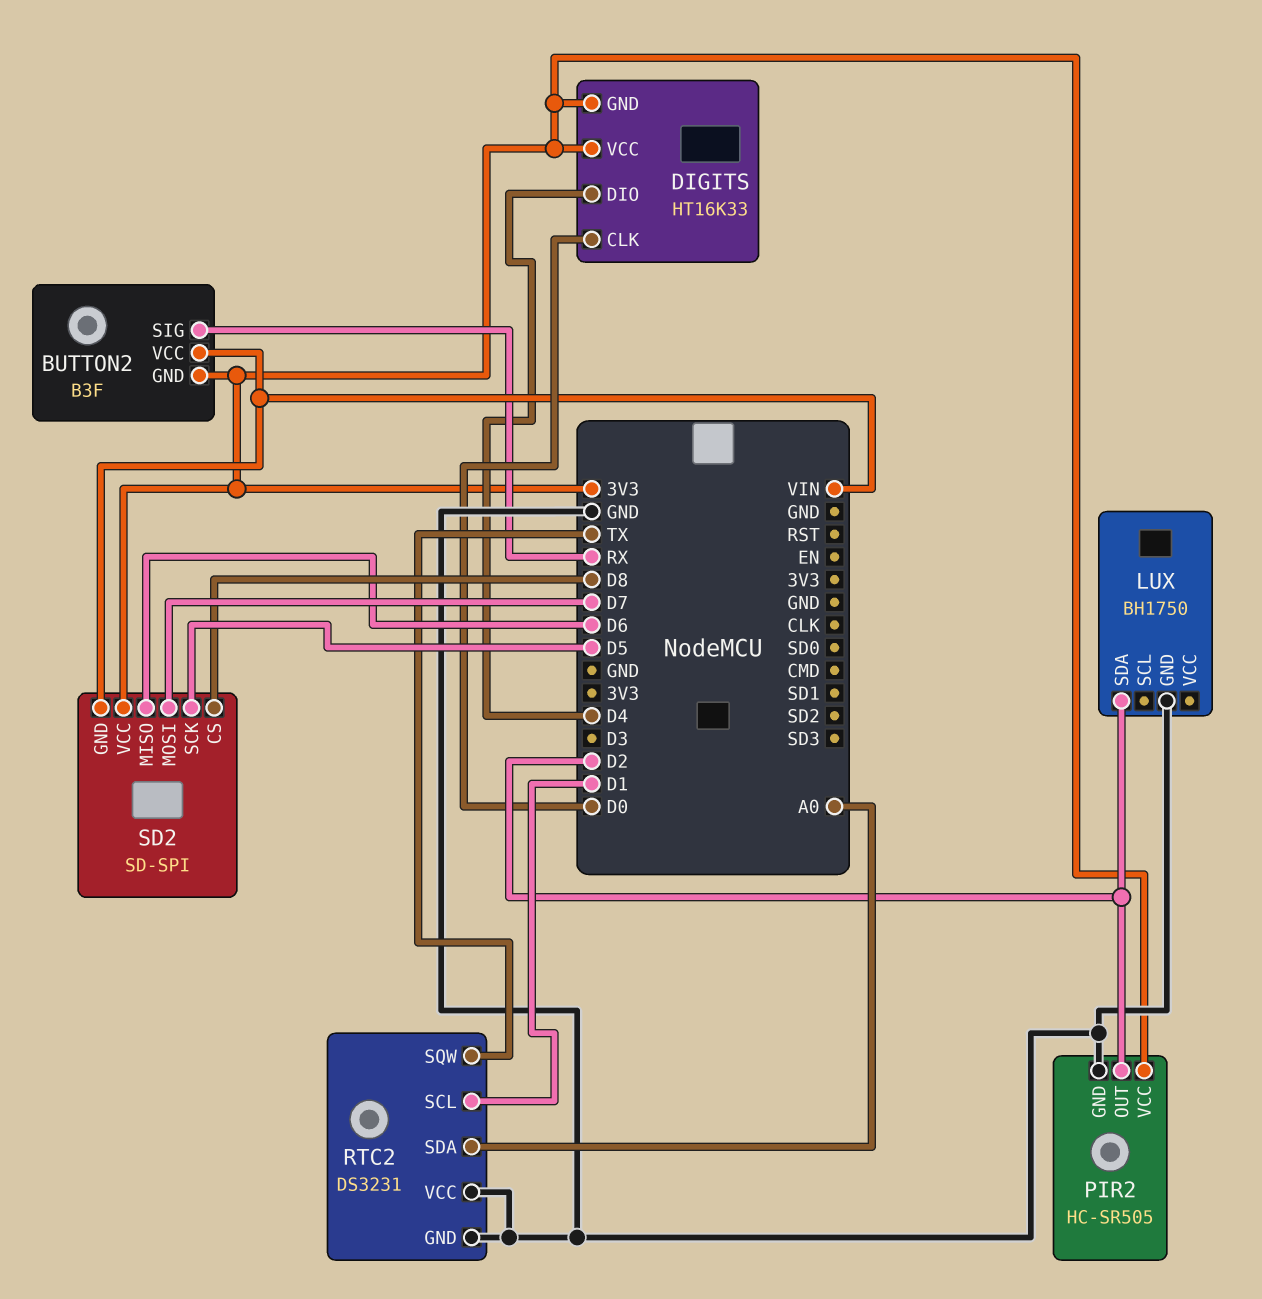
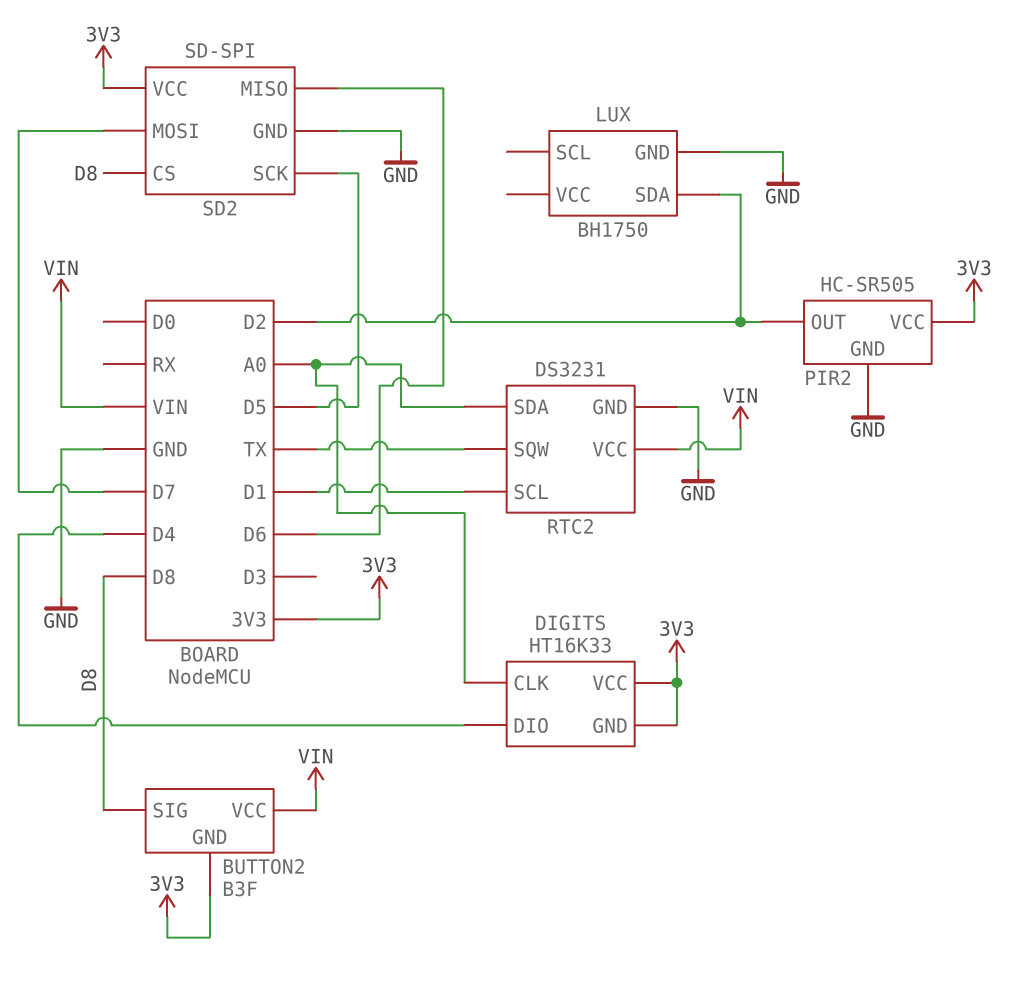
BUTTON2 pin SIG: RX -> D8
DIGITS pin CLK: D0 -> A0
RTC2 pin VCC: GND -> VIN
SD2 pin GND: VIN -> GND

